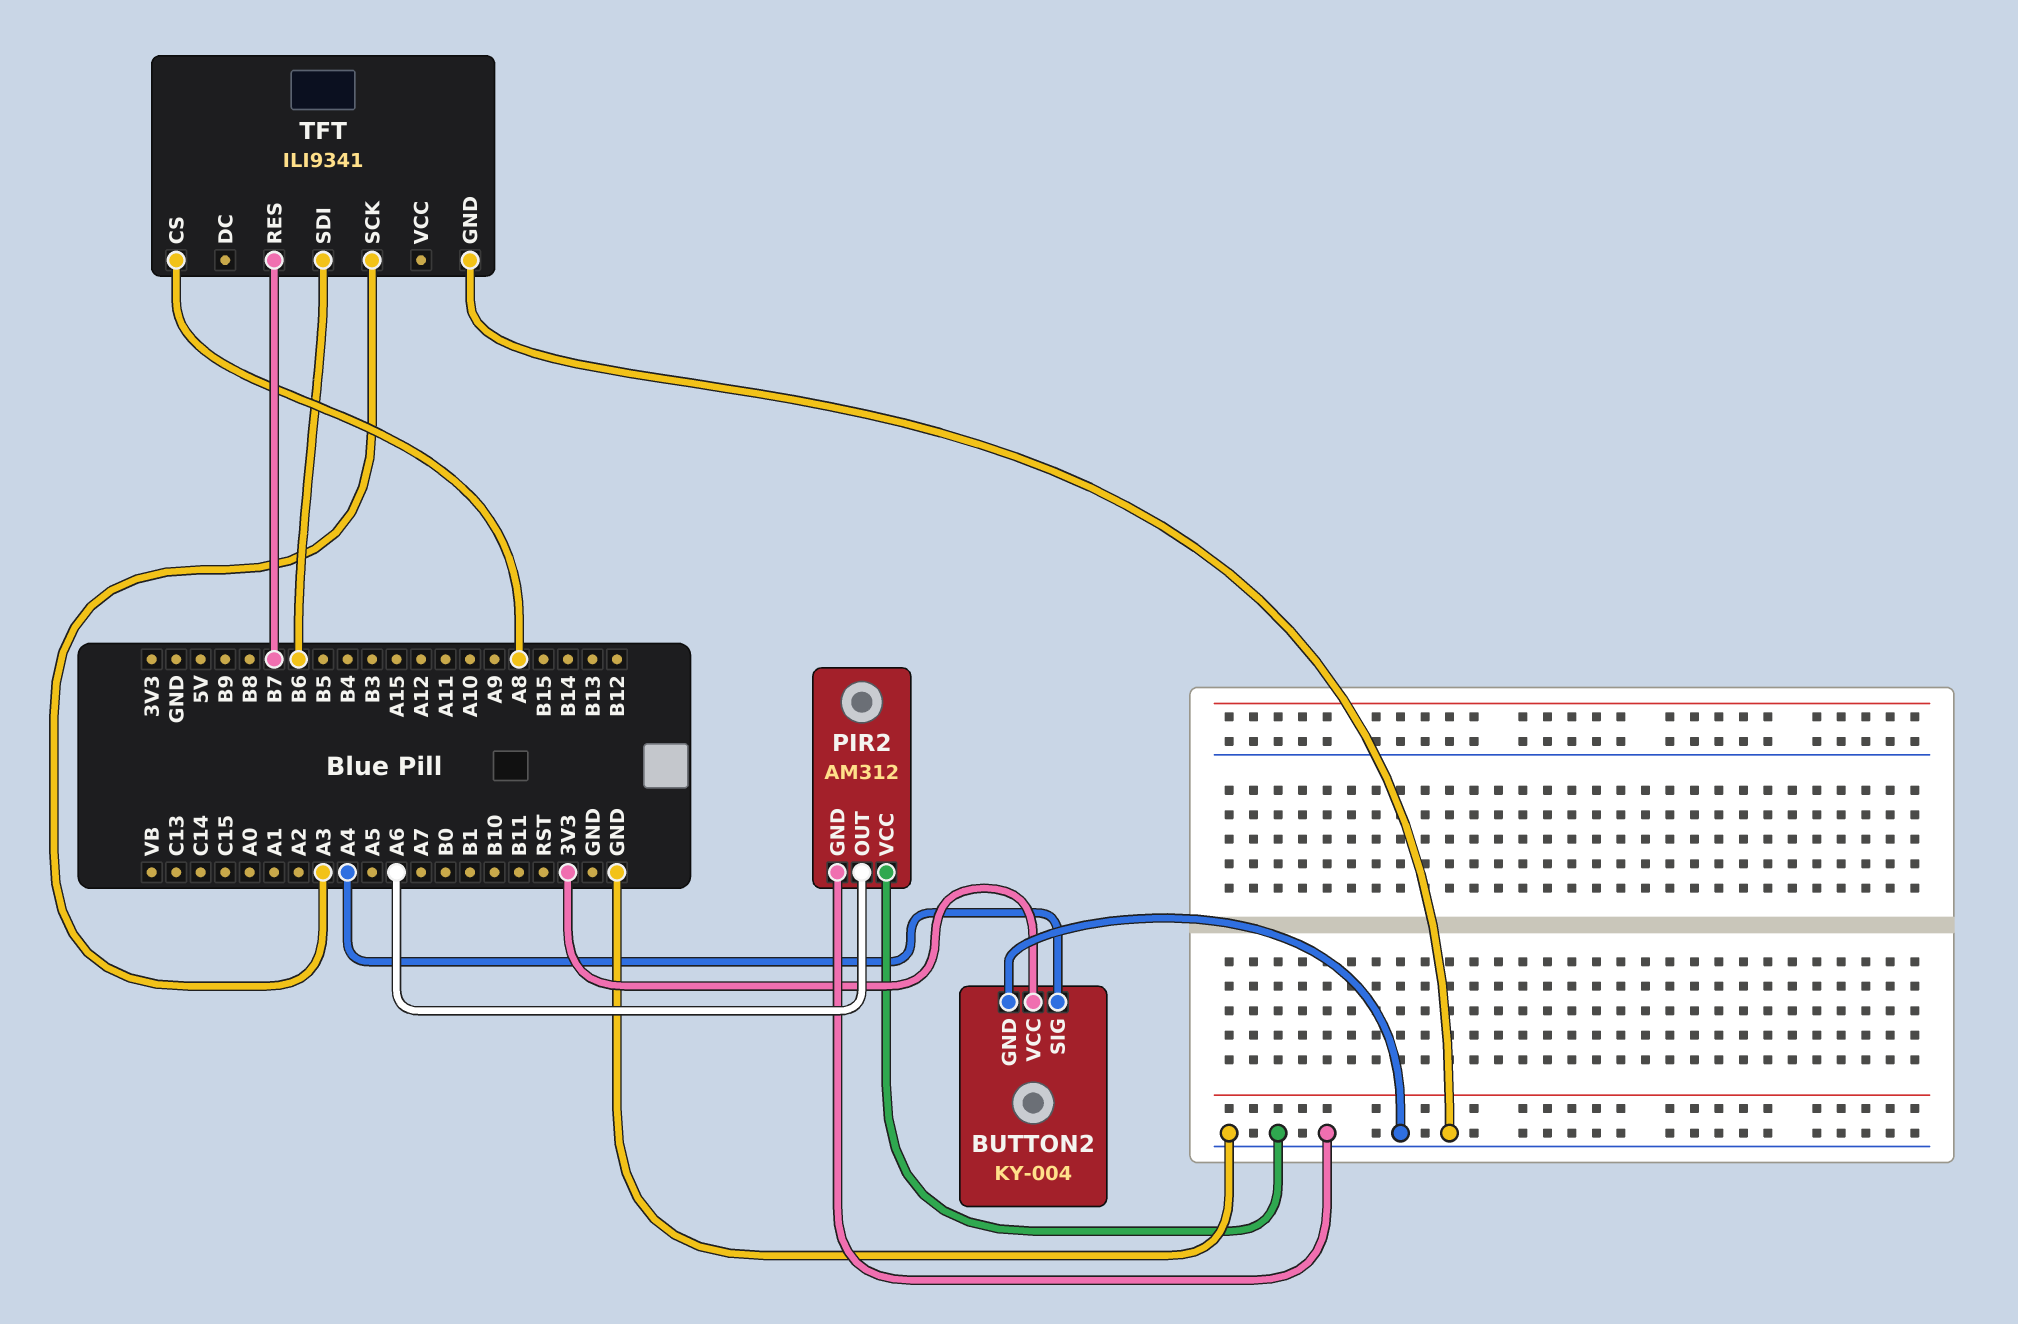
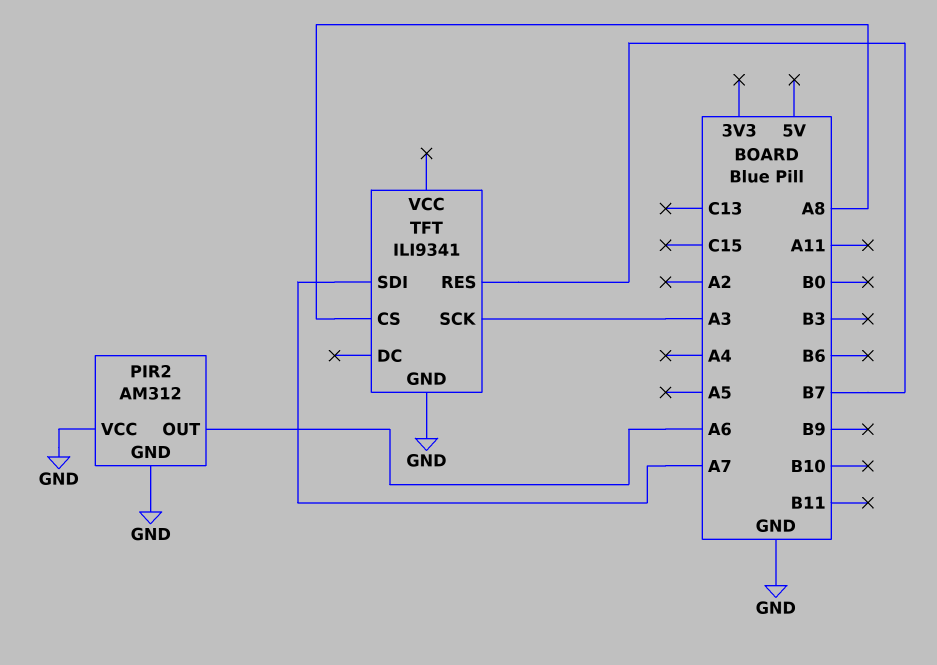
BUTTON2: KY-004 -> none
BUTTON2 pin GND: GND -> none
BUTTON2 pin SIG: A4 -> none
BUTTON2 pin VCC: 3V3 -> none
TFT pin SDI: B6 -> A7

